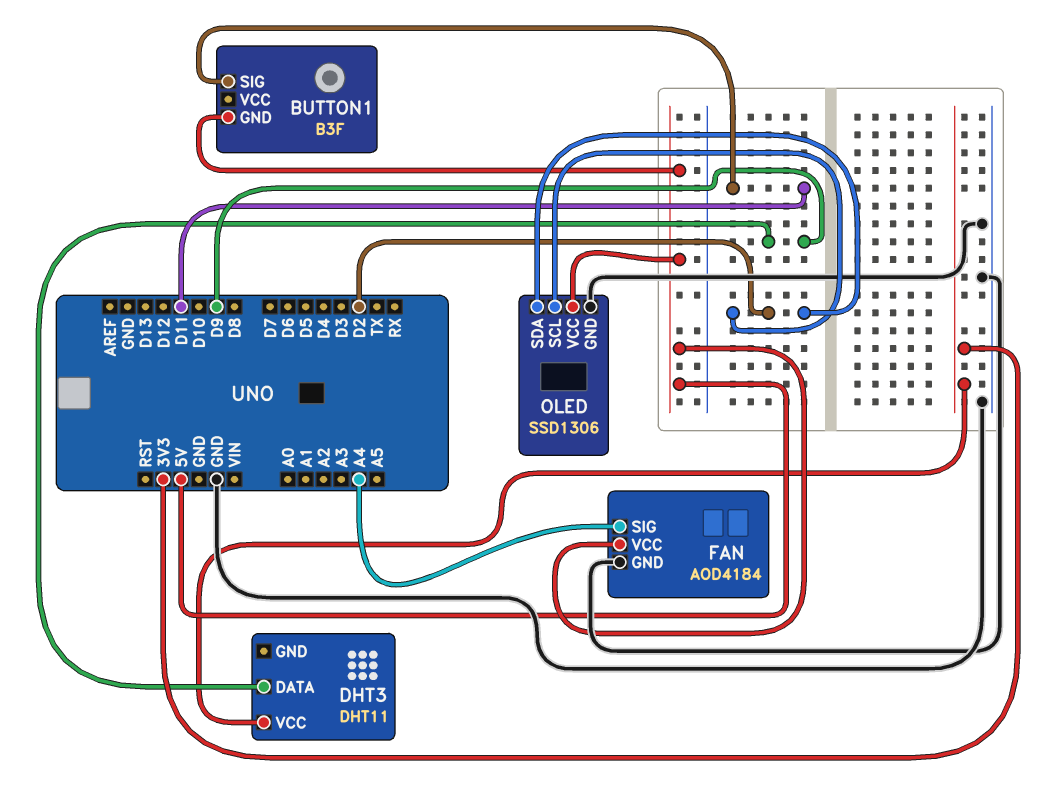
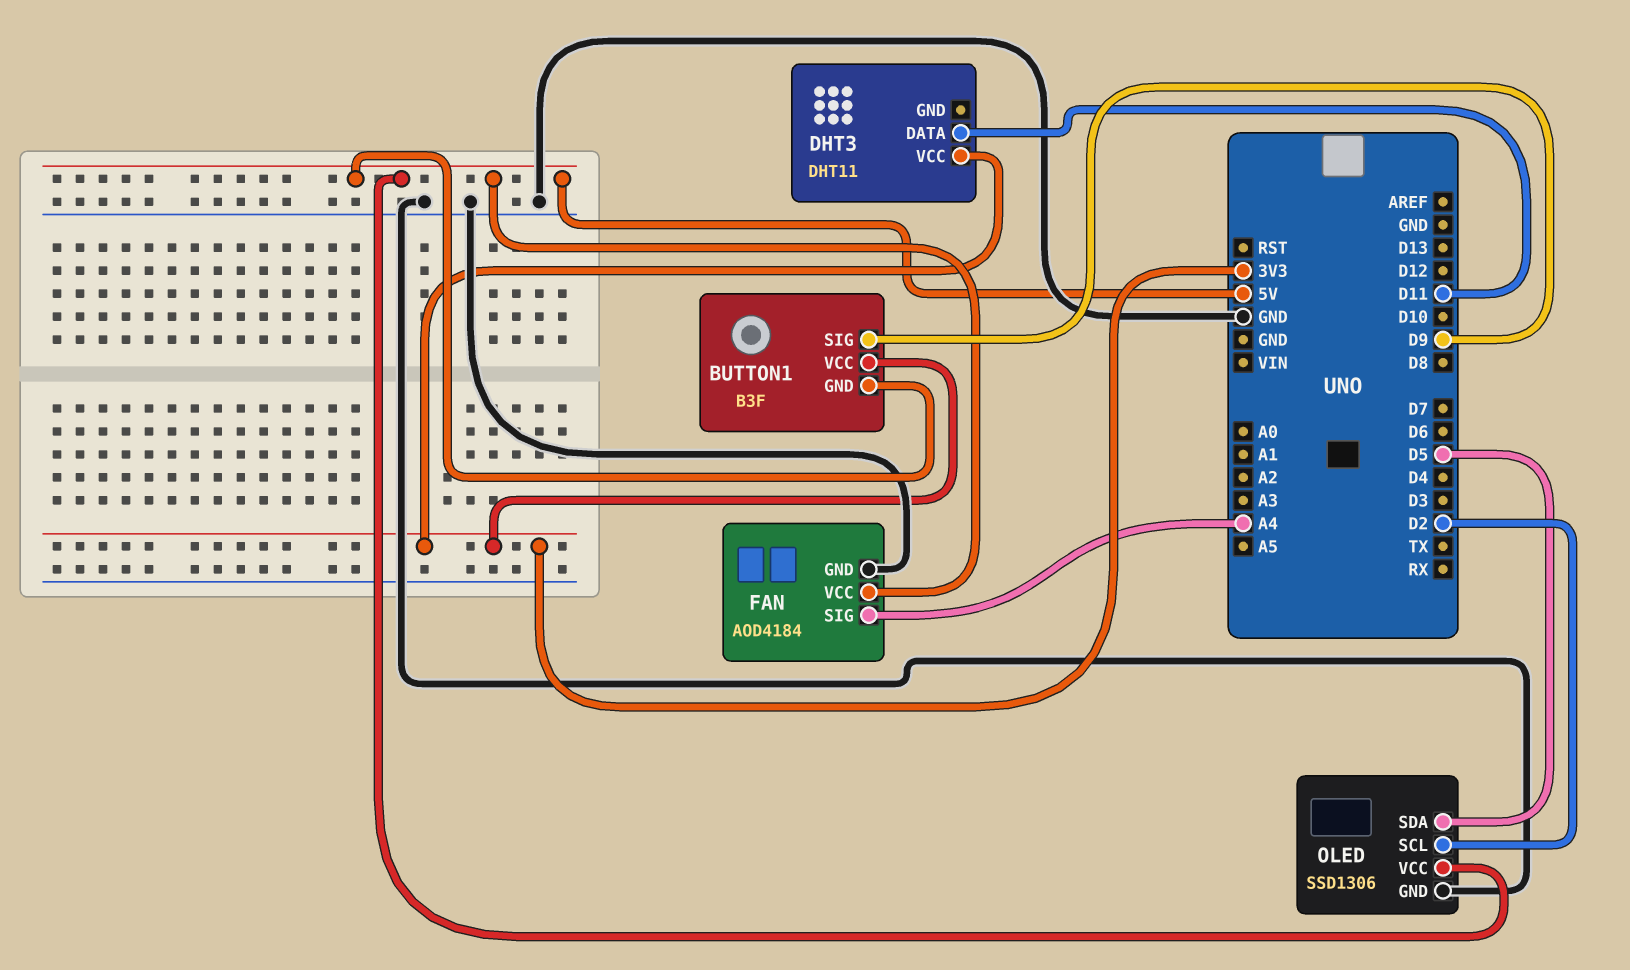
BUTTON1 pin SIG: D11 -> D9
BUTTON1 pin VCC: none -> 3V3
DHT3 pin DATA: D9 -> D11
OLED pin SDA: D2 -> D5

